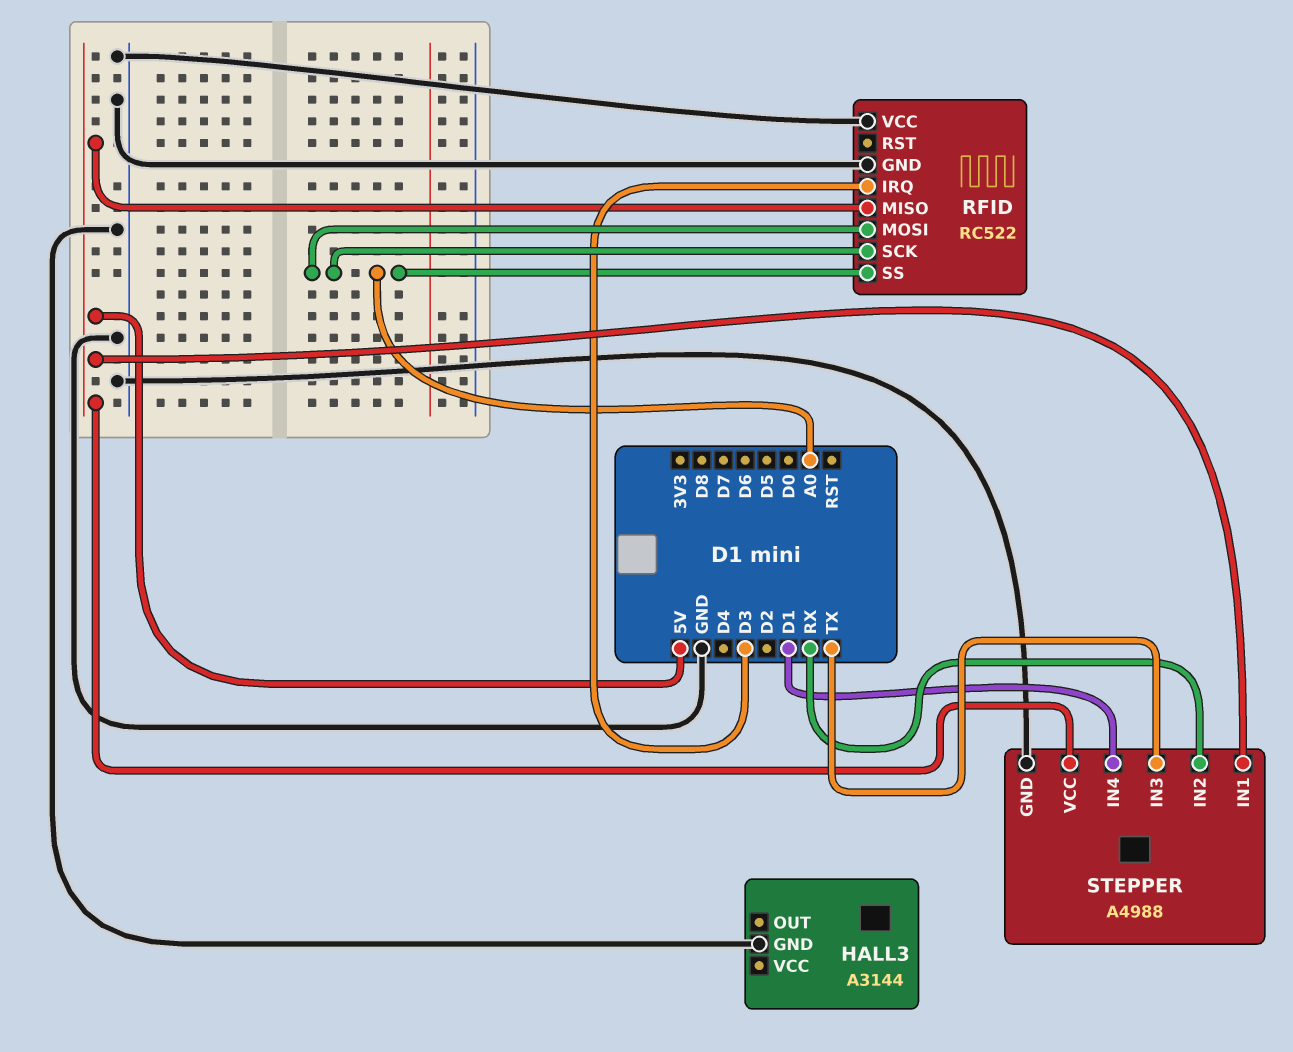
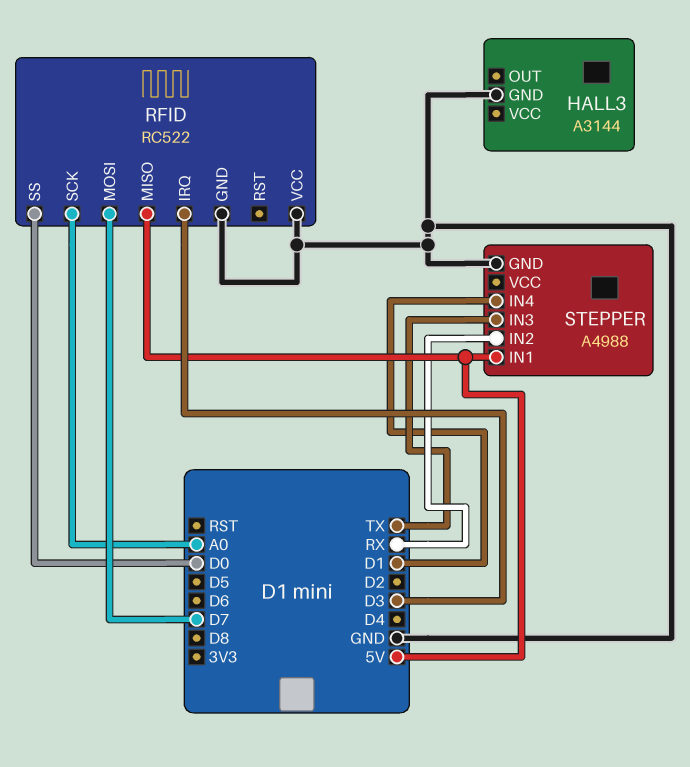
RFID pin MOSI: A0 -> D7
RFID pin SS: A0 -> D0
STEPPER pin VCC: 5V -> none

